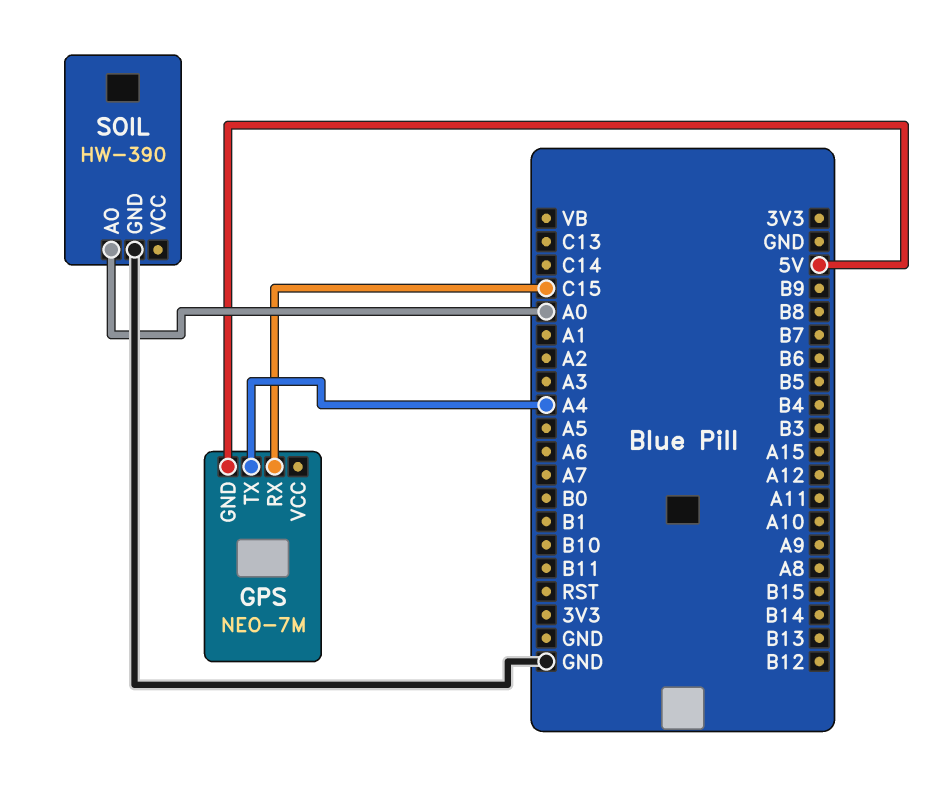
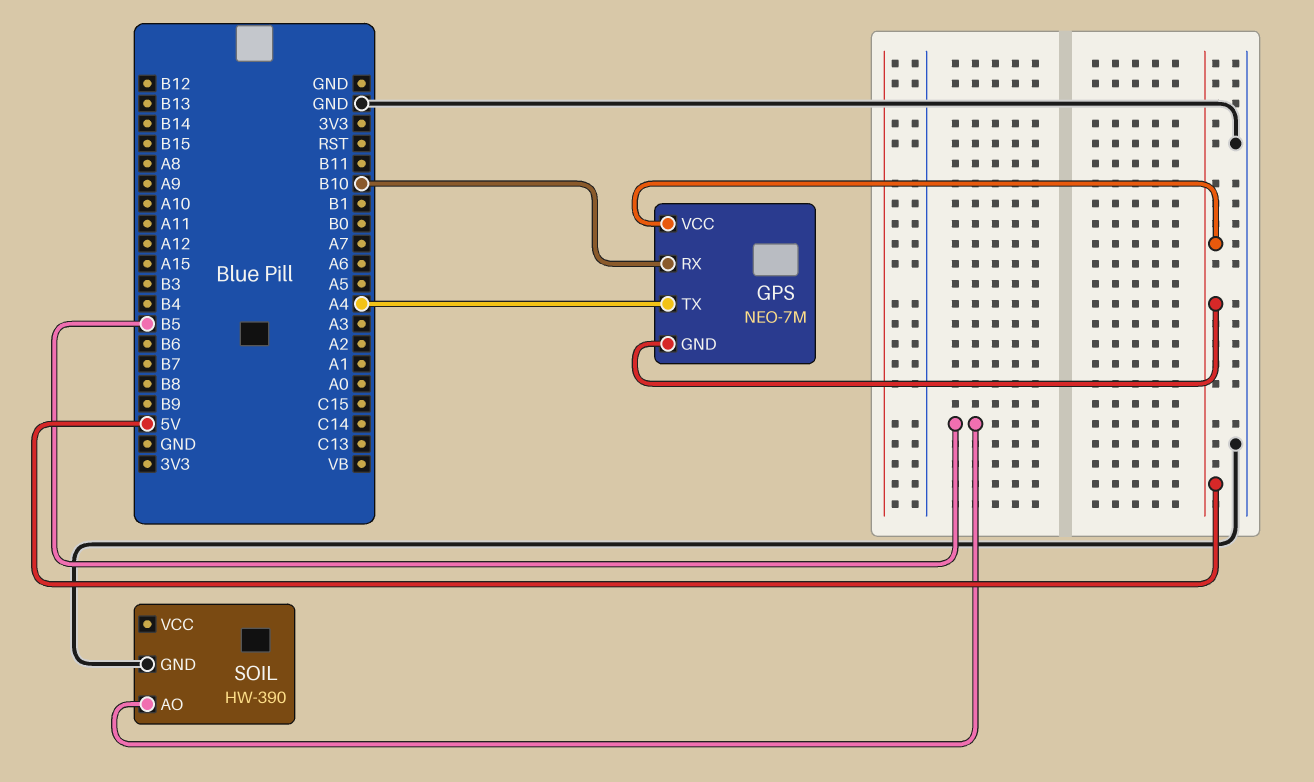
GPS pin RX: C15 -> B10
GPS pin VCC: none -> 5V
SOIL pin AO: A0 -> B5

